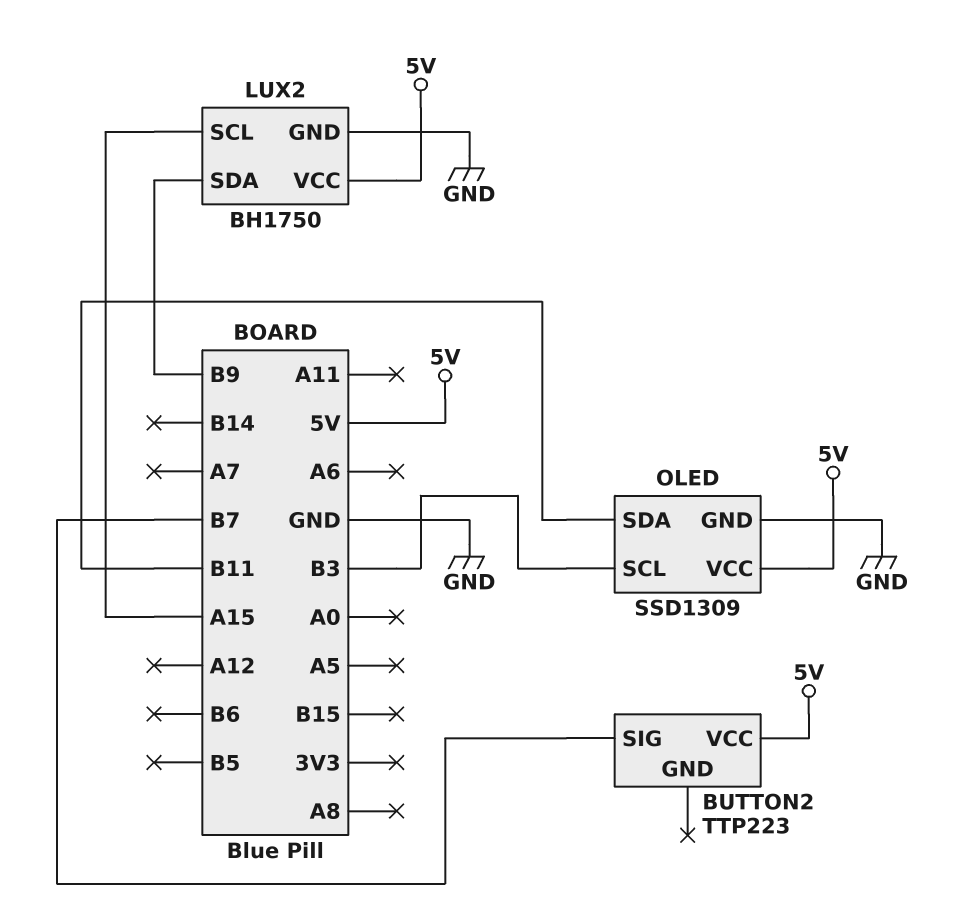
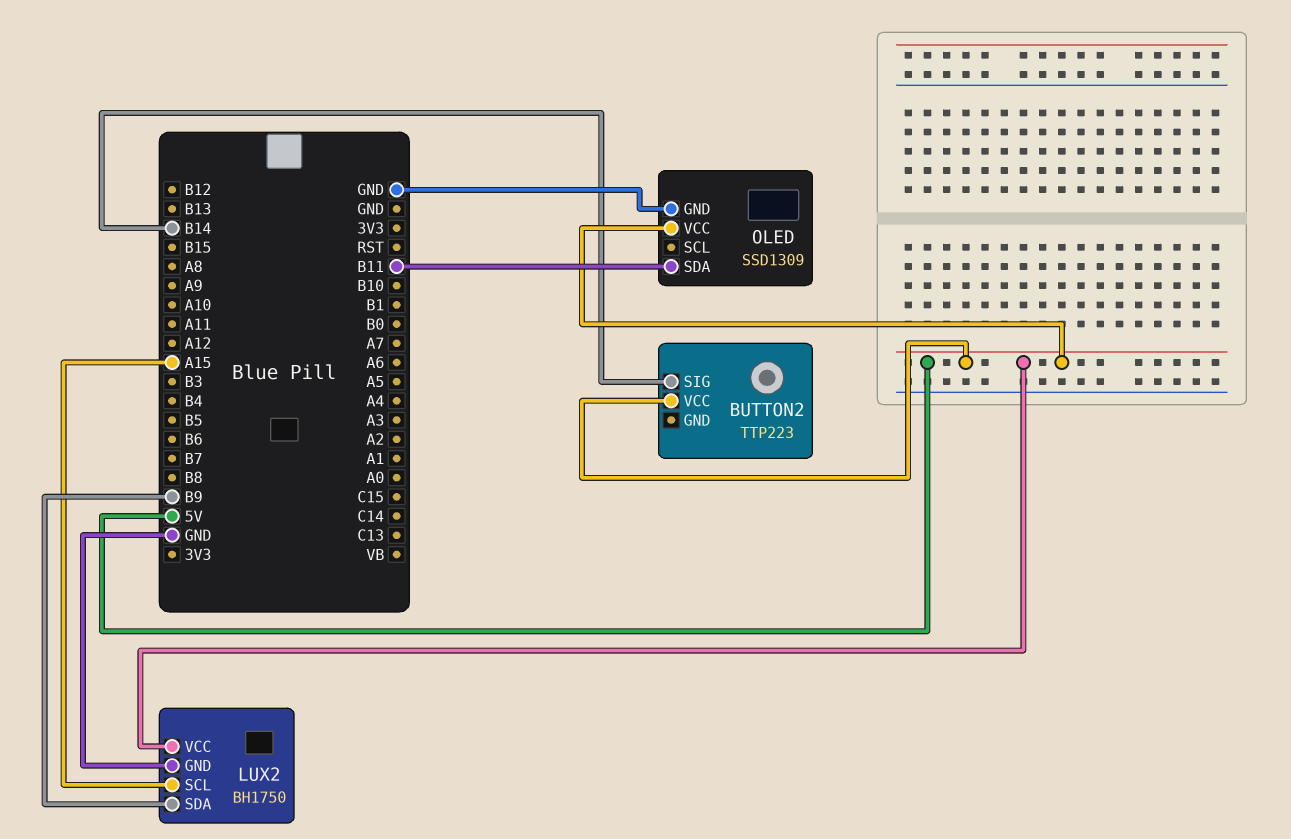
BUTTON2 pin SIG: B7 -> B14
OLED pin SCL: B3 -> none

